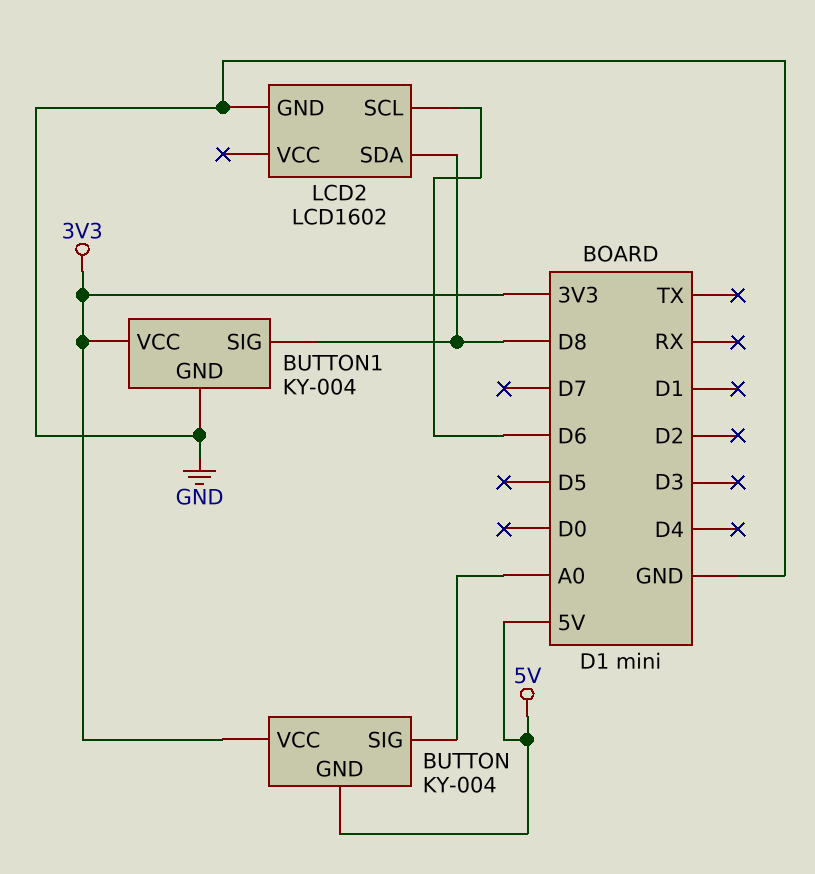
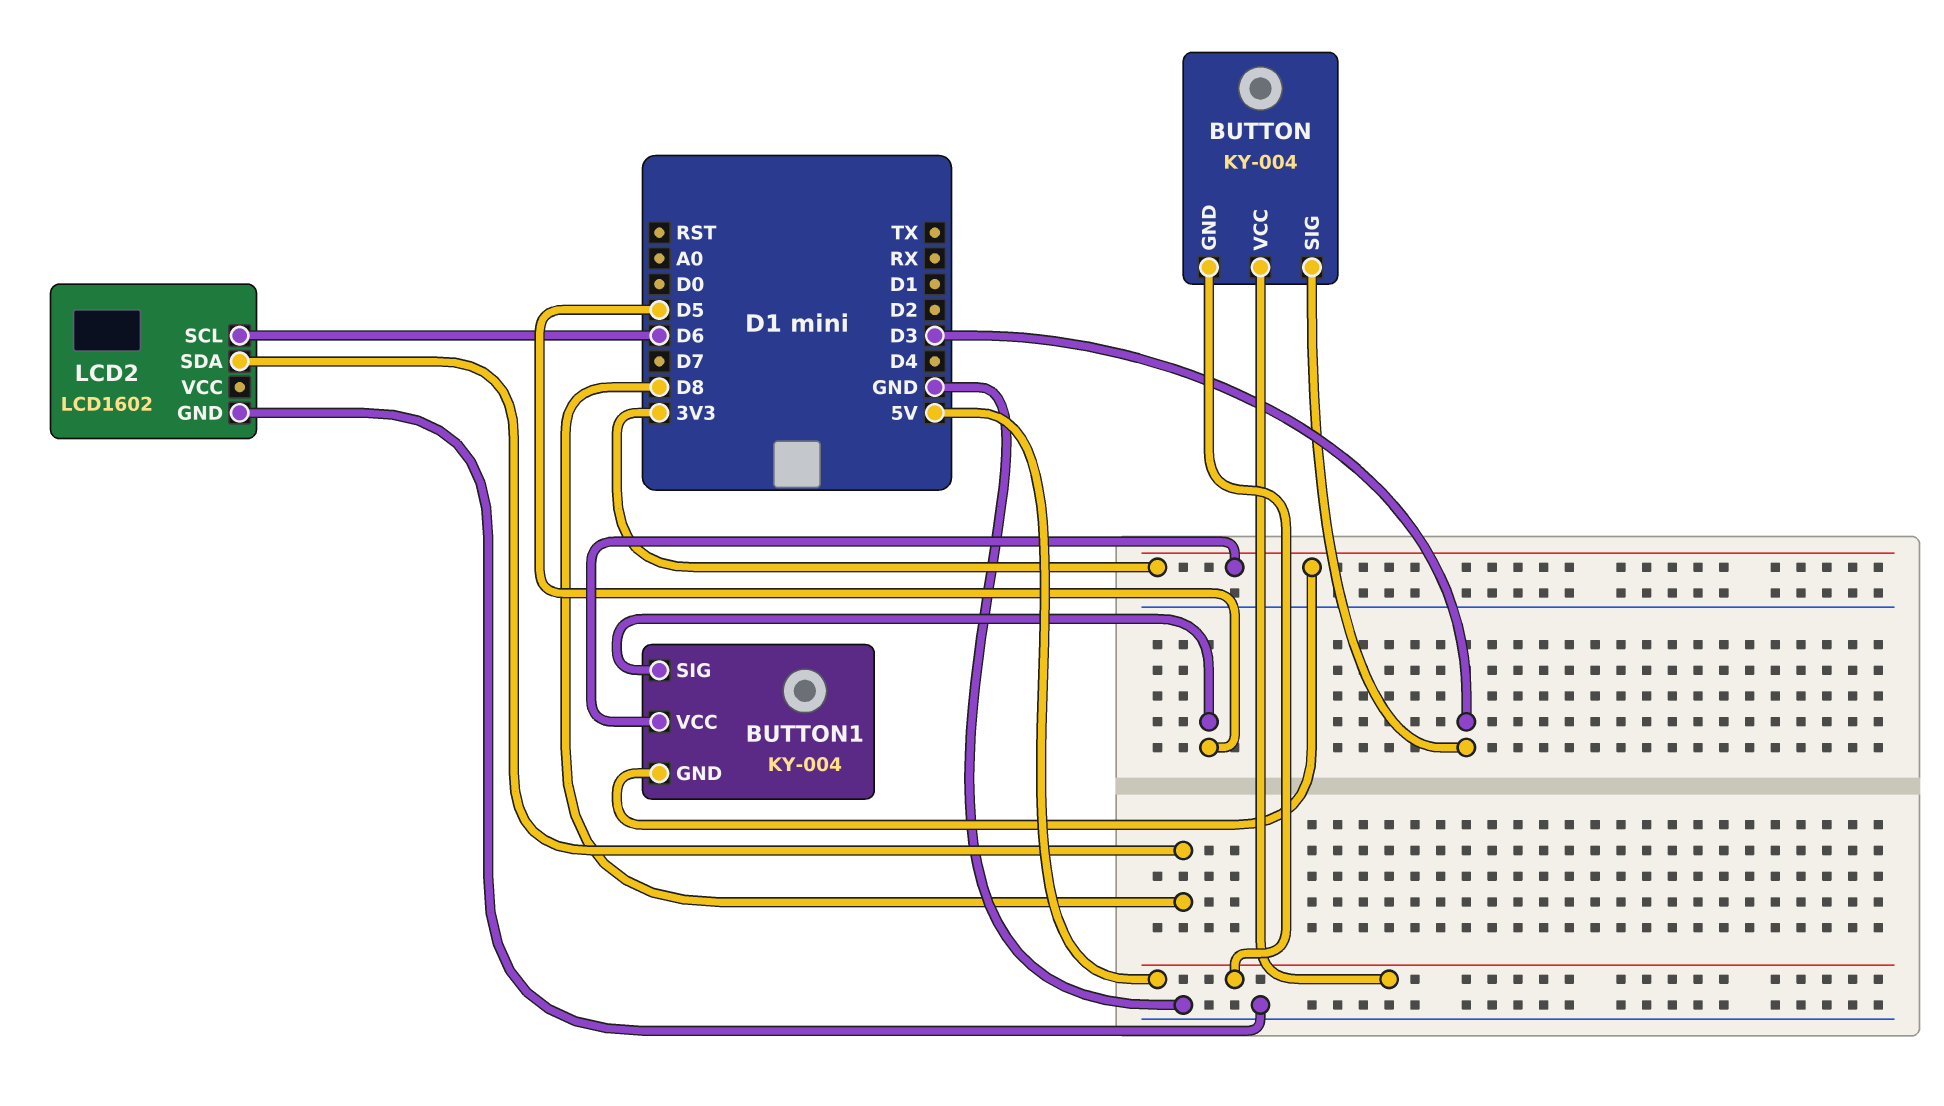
BUTTON pin SIG: A0 -> D3
BUTTON pin VCC: 3V3 -> 5V
BUTTON1 pin GND: GND -> 3V3
BUTTON1 pin SIG: D8 -> D5

